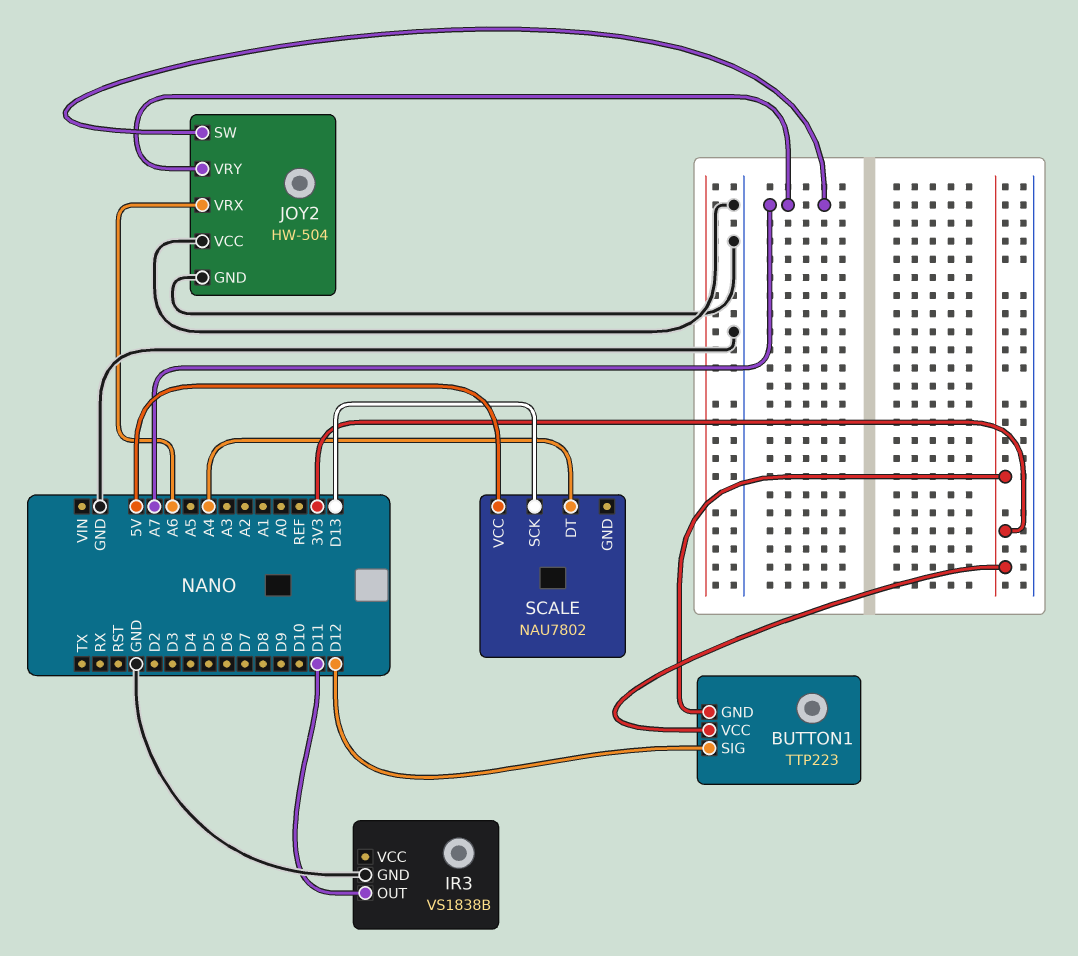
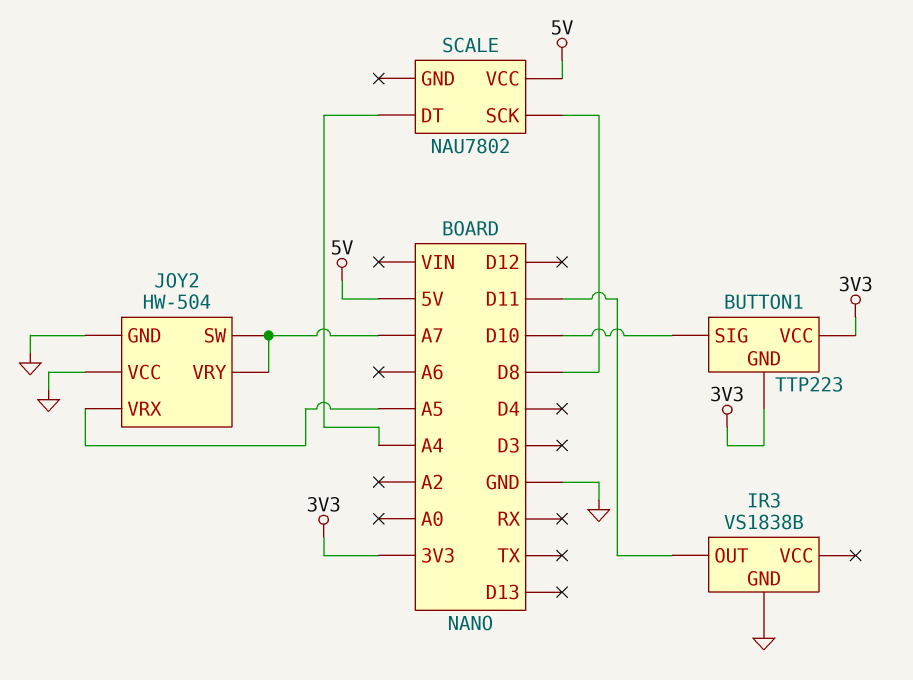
BUTTON1 pin SIG: D12 -> D10
JOY2 pin VRX: A6 -> A5
SCALE pin SCK: D13 -> D8

